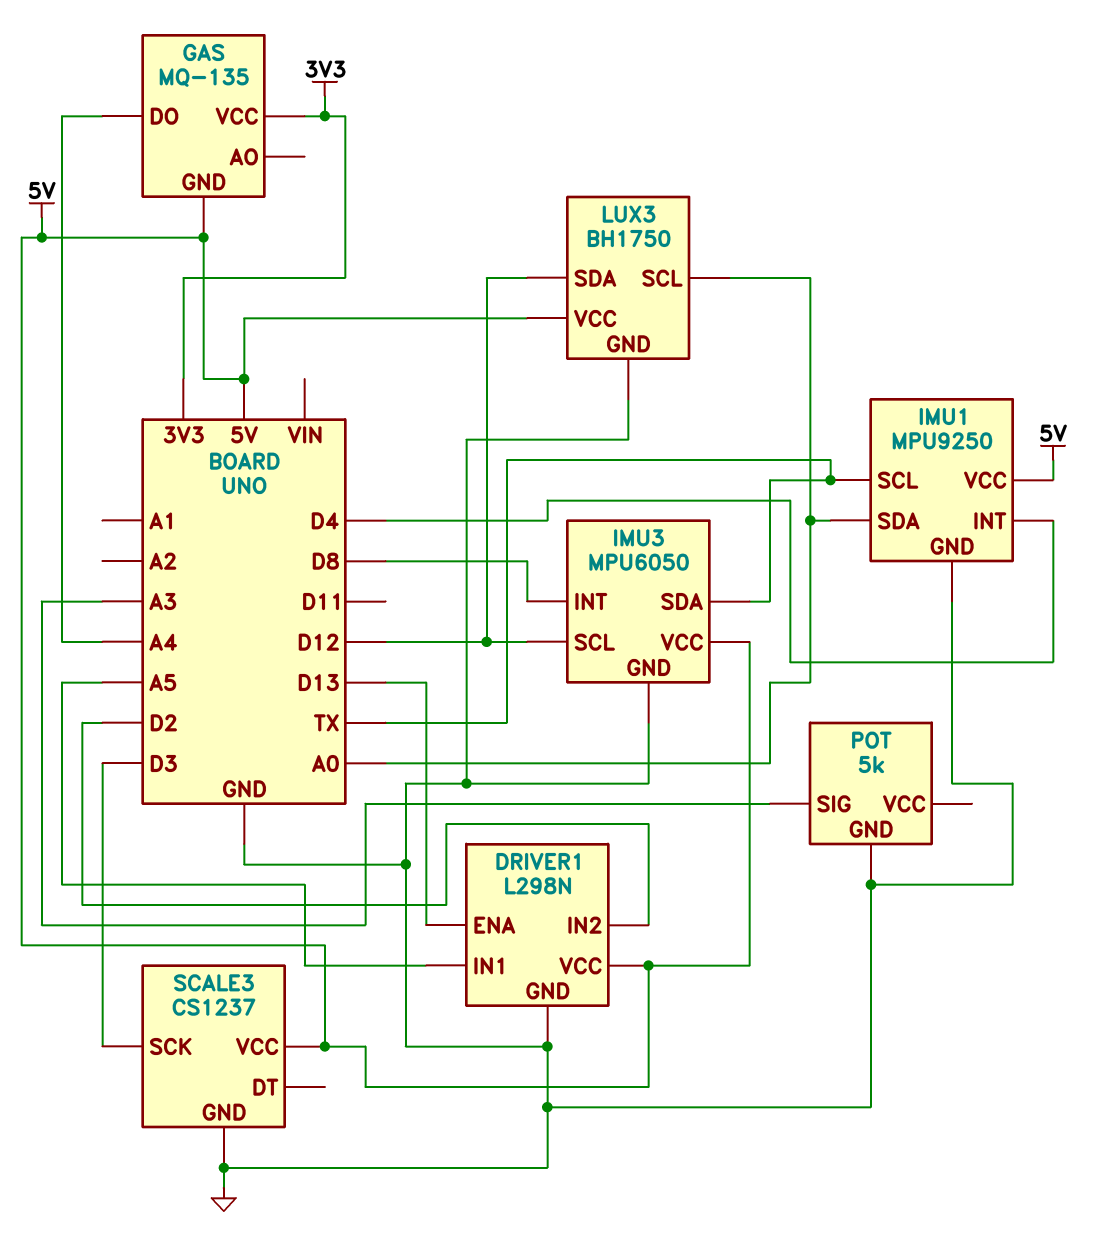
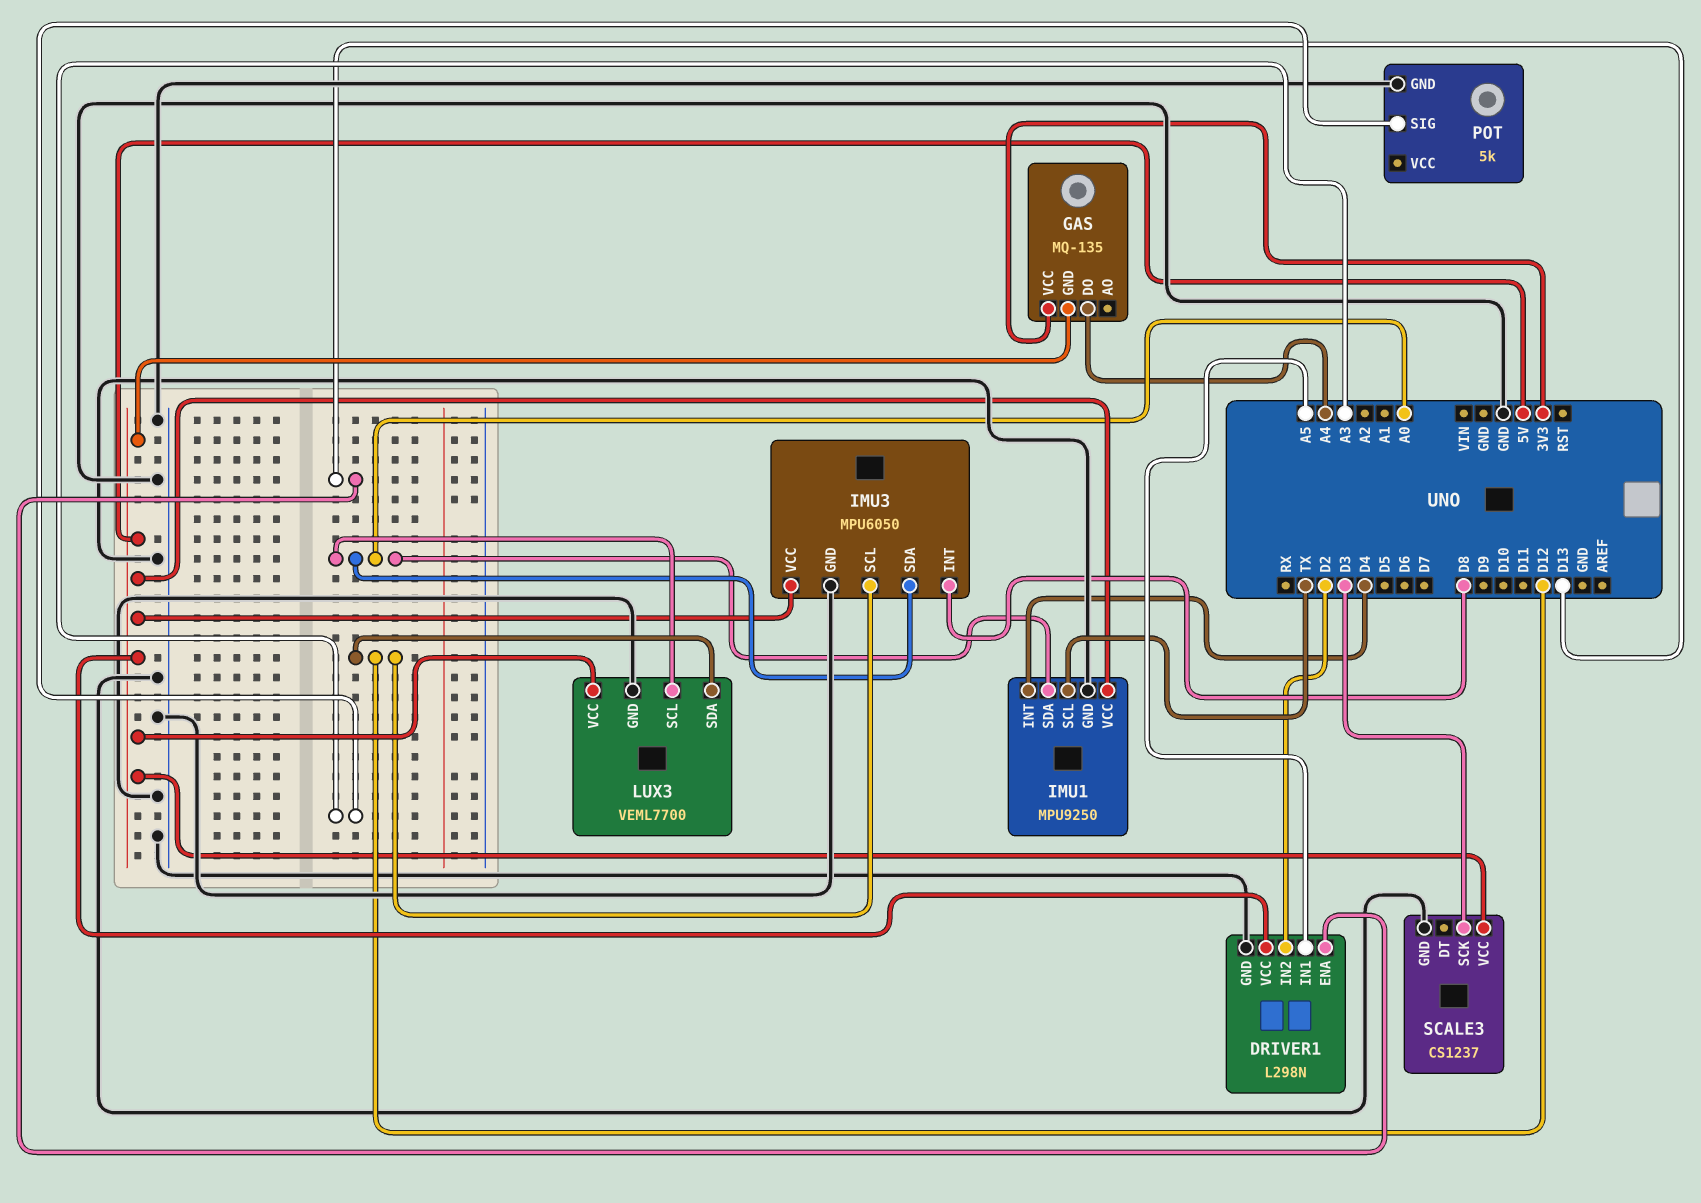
IMU3 pin SDA: TX -> A0
LUX3: BH1750 -> VEML7700

